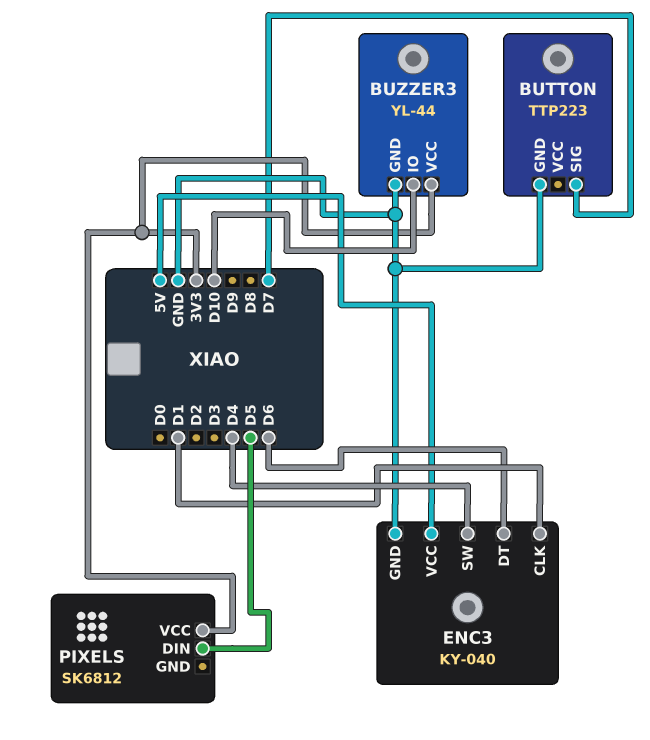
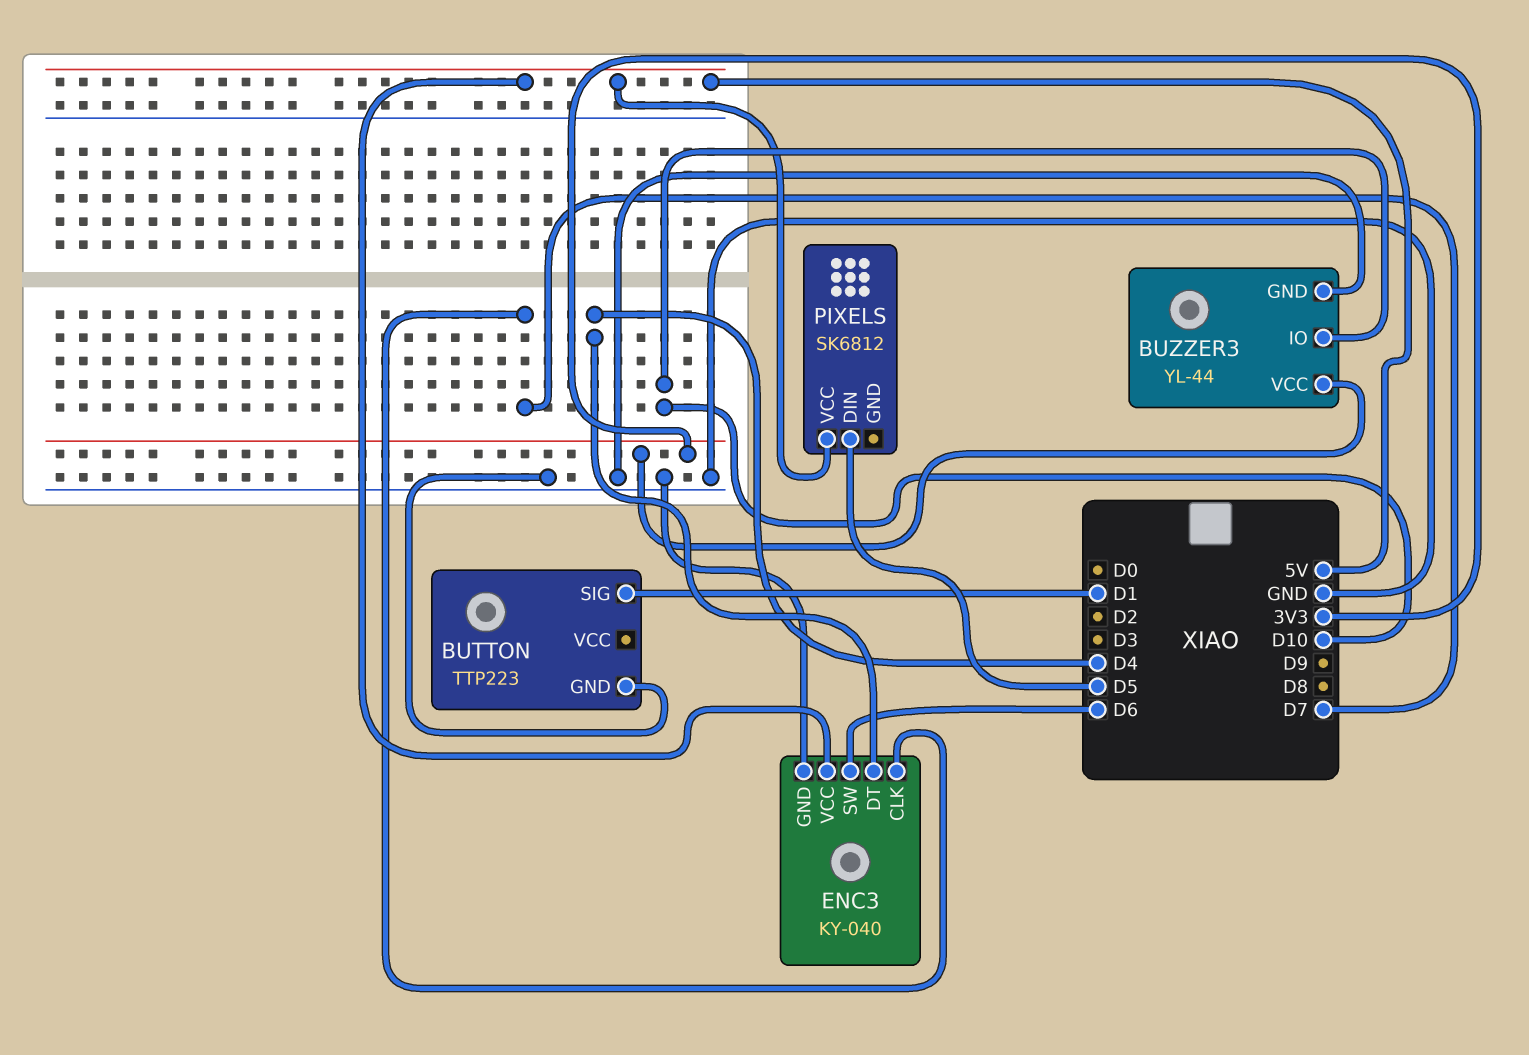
BUTTON pin SIG: D7 -> D1
ENC3 pin CLK: D1 -> D7
ENC3 pin DT: D6 -> D4
ENC3 pin SW: D4 -> D6
PIXELS pin VCC: 3V3 -> 5V

